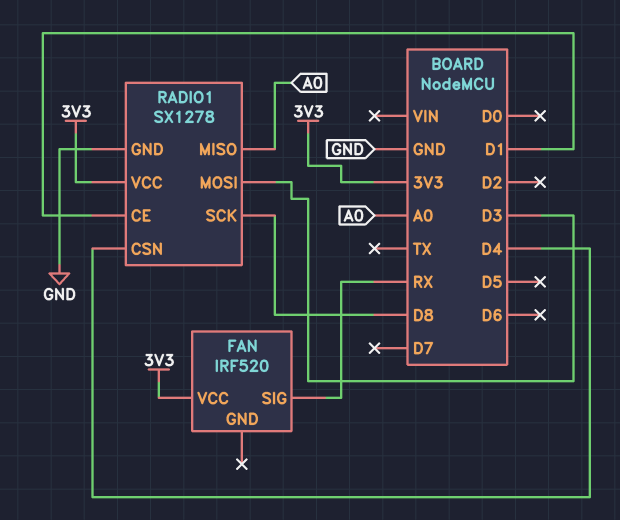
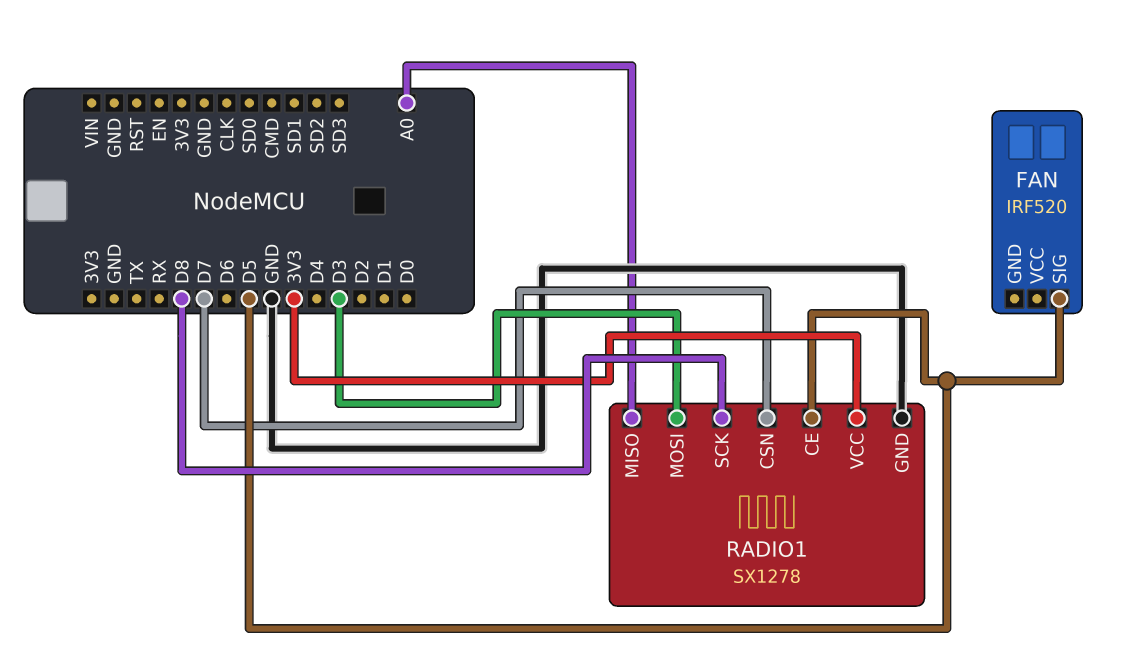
FAN pin SIG: RX -> D5
FAN pin VCC: 3V3 -> none
RADIO1 pin CE: D1 -> D5
RADIO1 pin CSN: D4 -> D7

